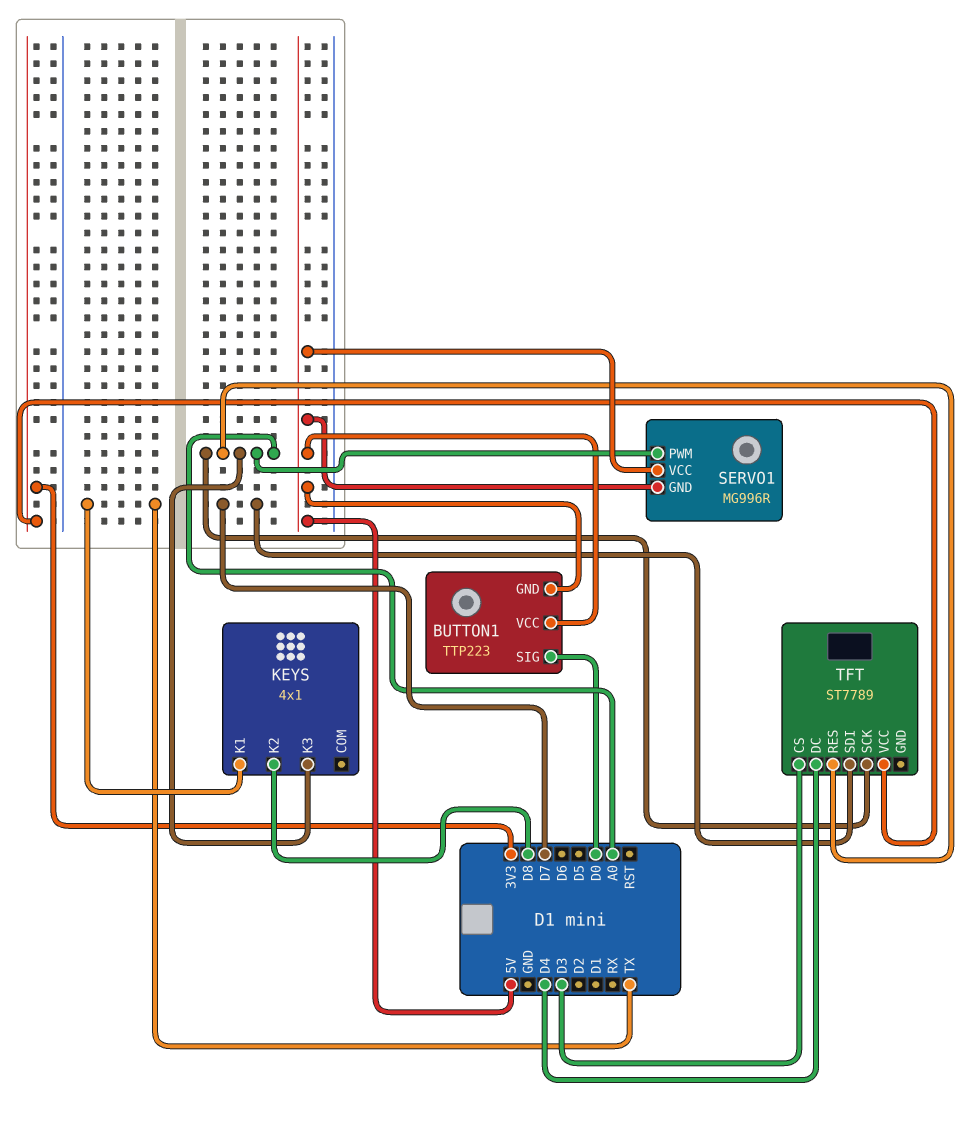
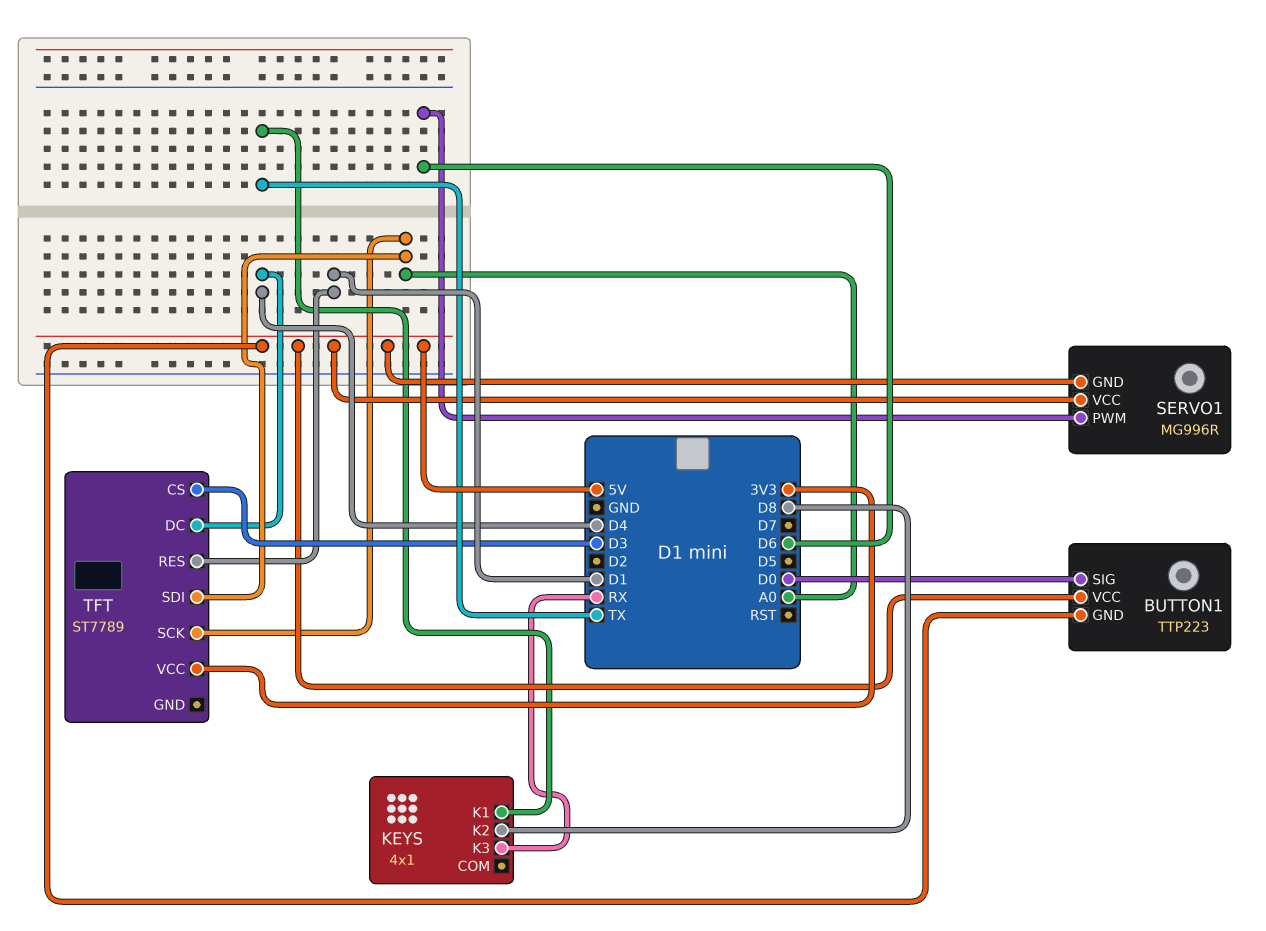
KEYS pin K3: A0 -> RX
SERVO1 pin PWM: A0 -> D6
TFT pin RES: A0 -> D1
TFT pin SDI: D7 -> A0

